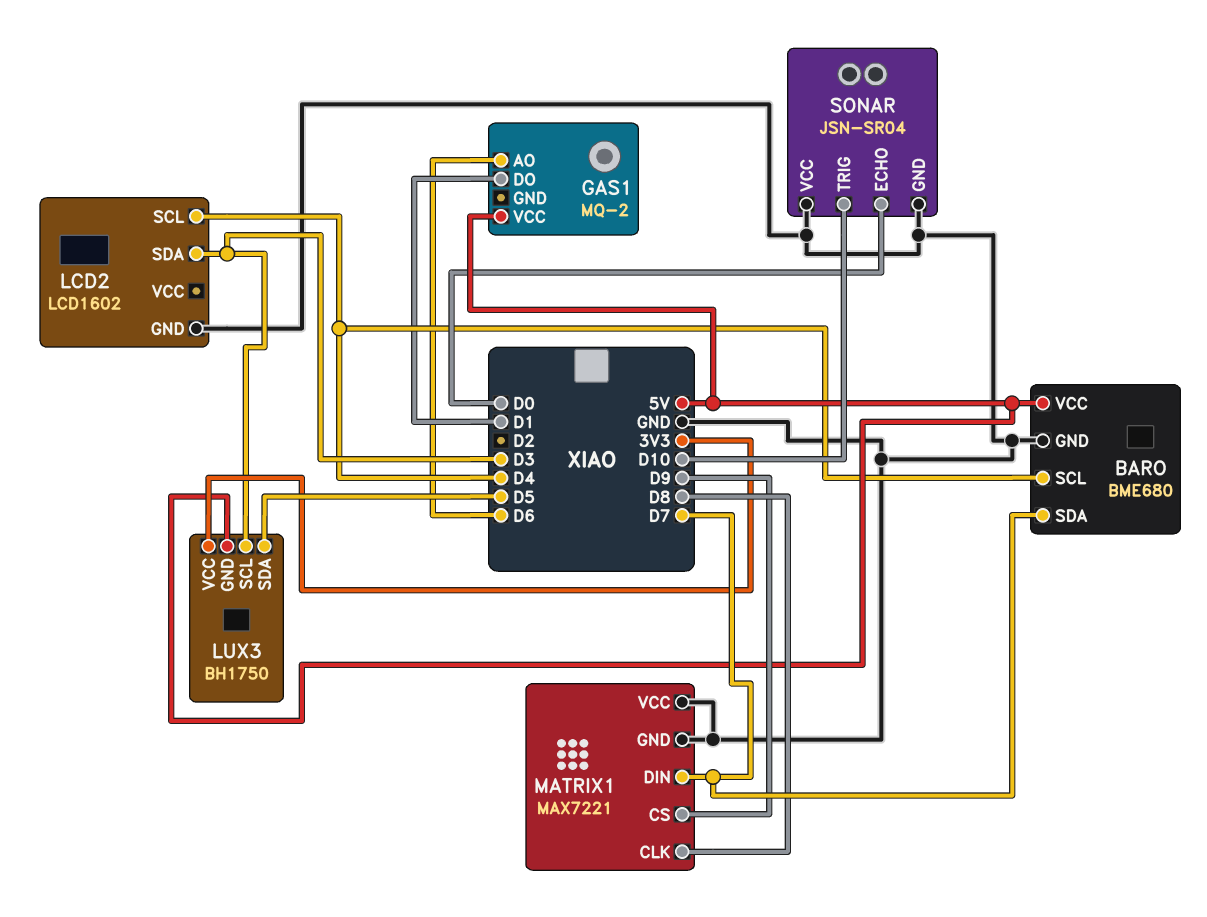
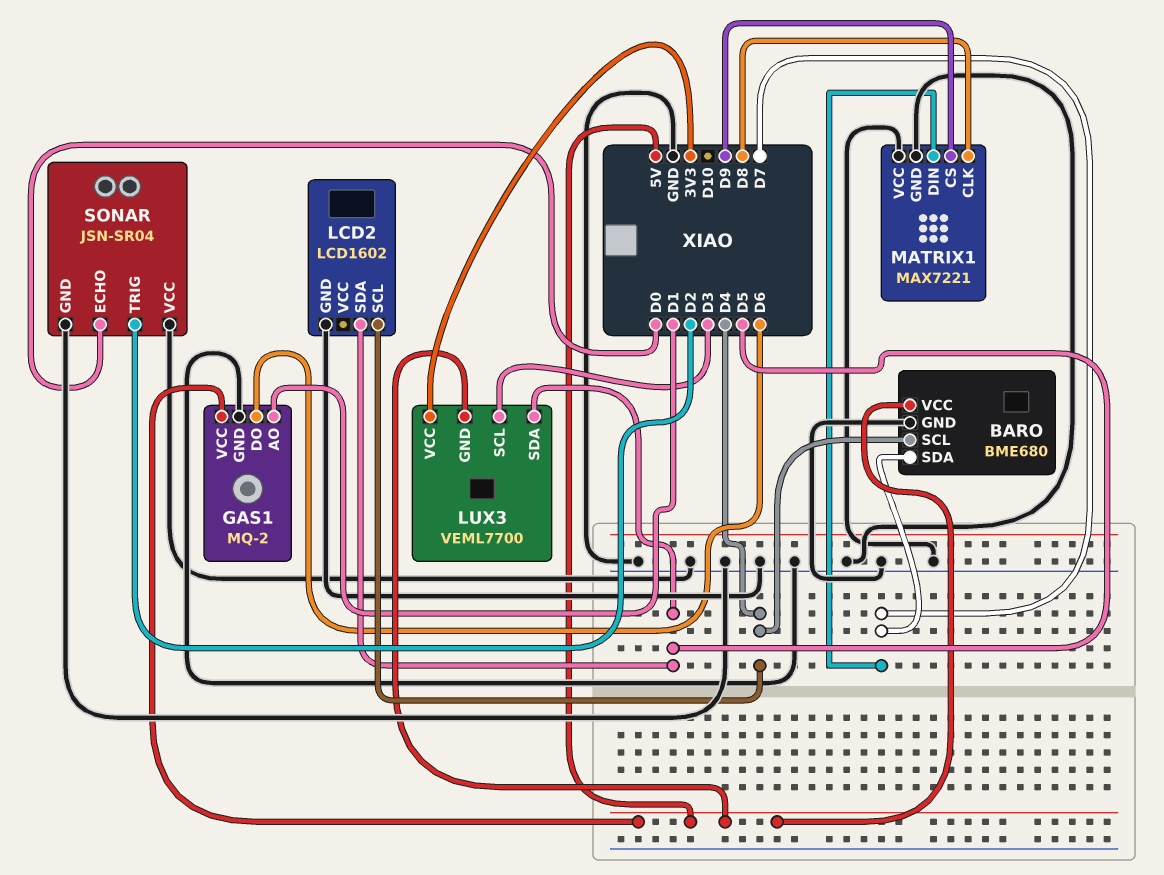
GAS1 pin AO: D6 -> D1
GAS1 pin DO: D1 -> D6
GAS1 pin GND: none -> GND
LCD2 pin SDA: D3 -> D5
LUX3: BH1750 -> VEML7700
SONAR pin TRIG: D10 -> D2

